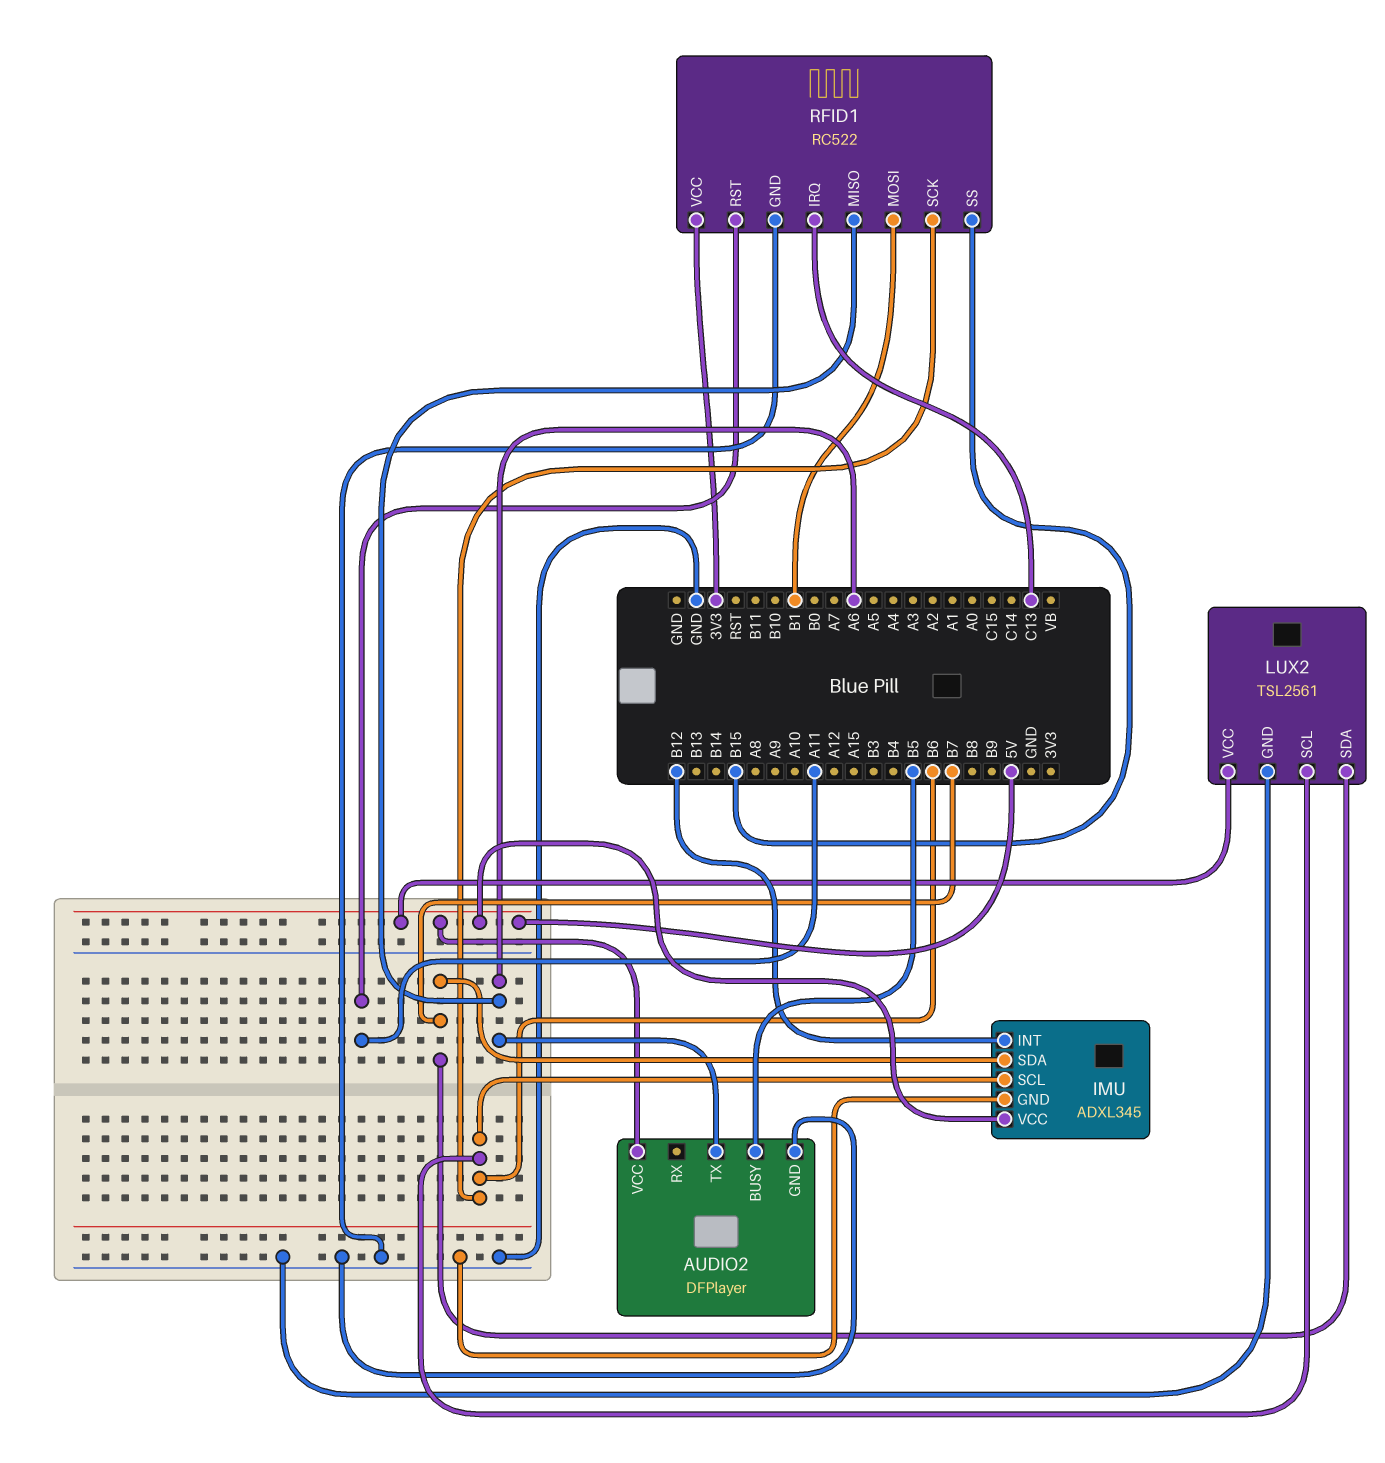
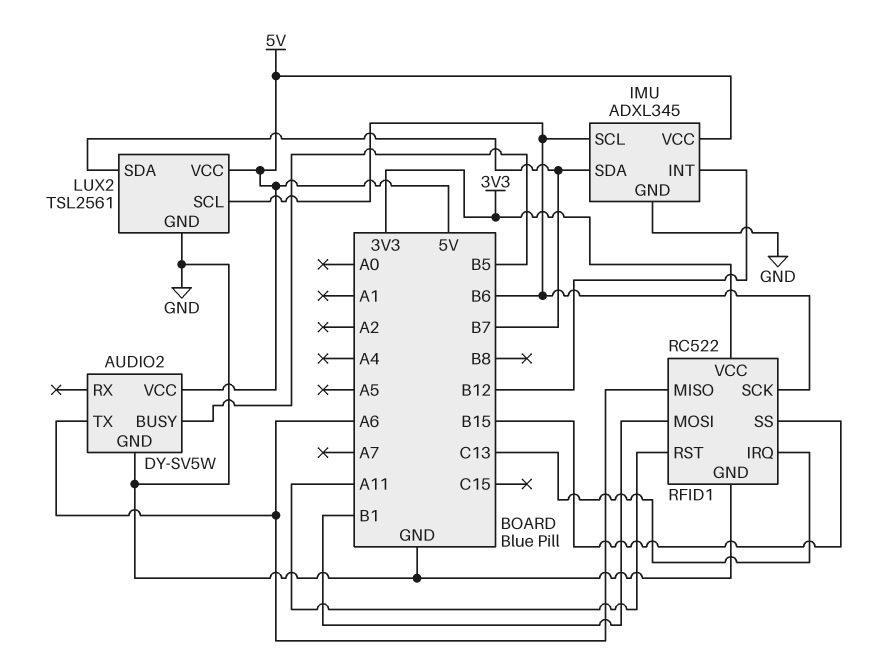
AUDIO2: DFPlayer -> DY-SV5W

